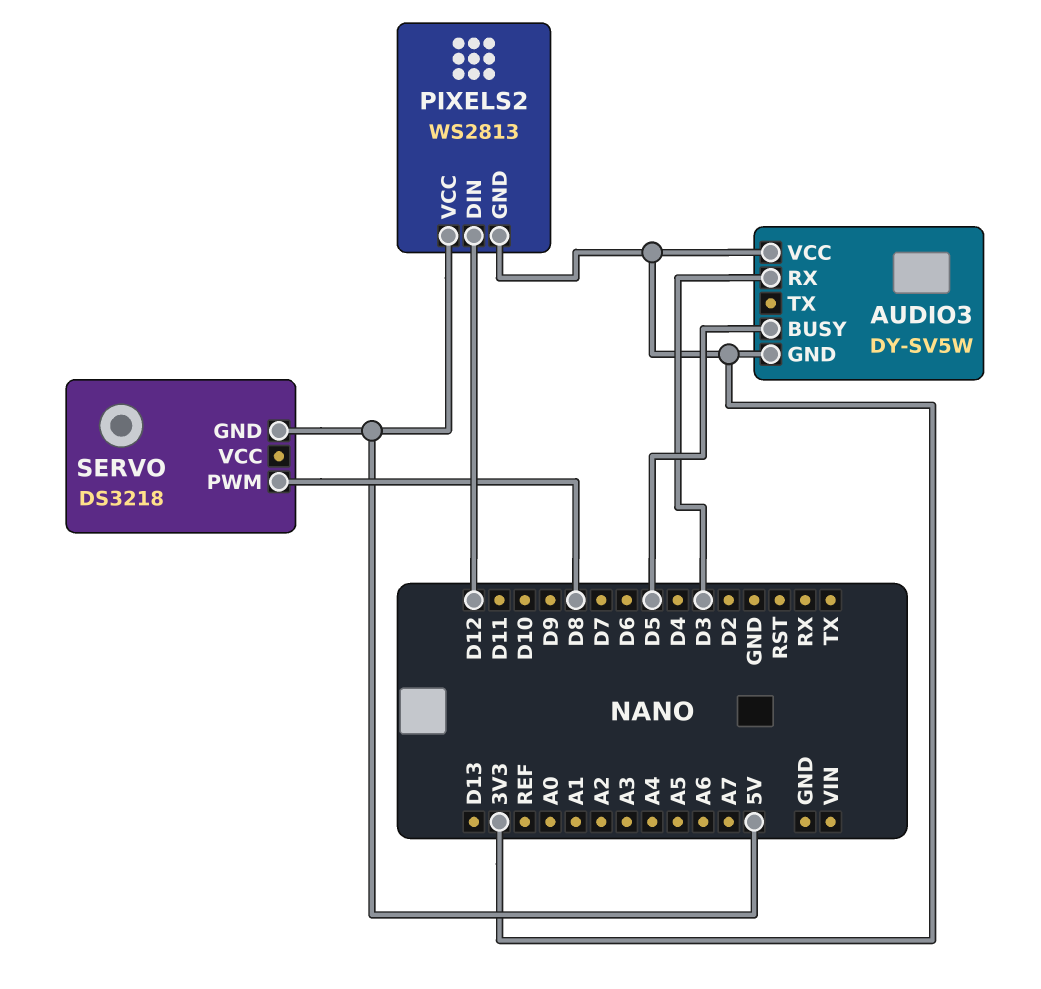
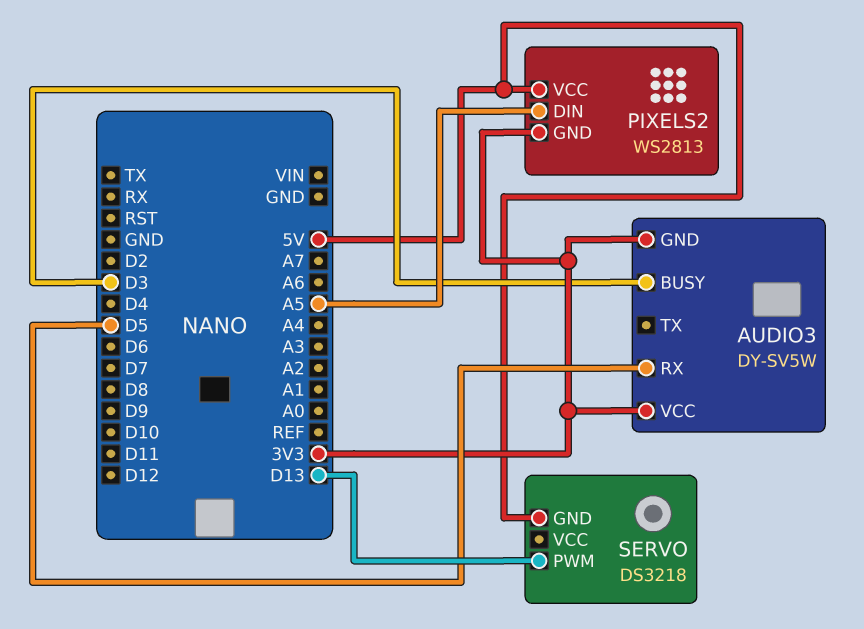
AUDIO3 pin BUSY: D5 -> D3
AUDIO3 pin RX: D3 -> D5
PIXELS2 pin DIN: D12 -> A5
SERVO pin PWM: D8 -> D13

